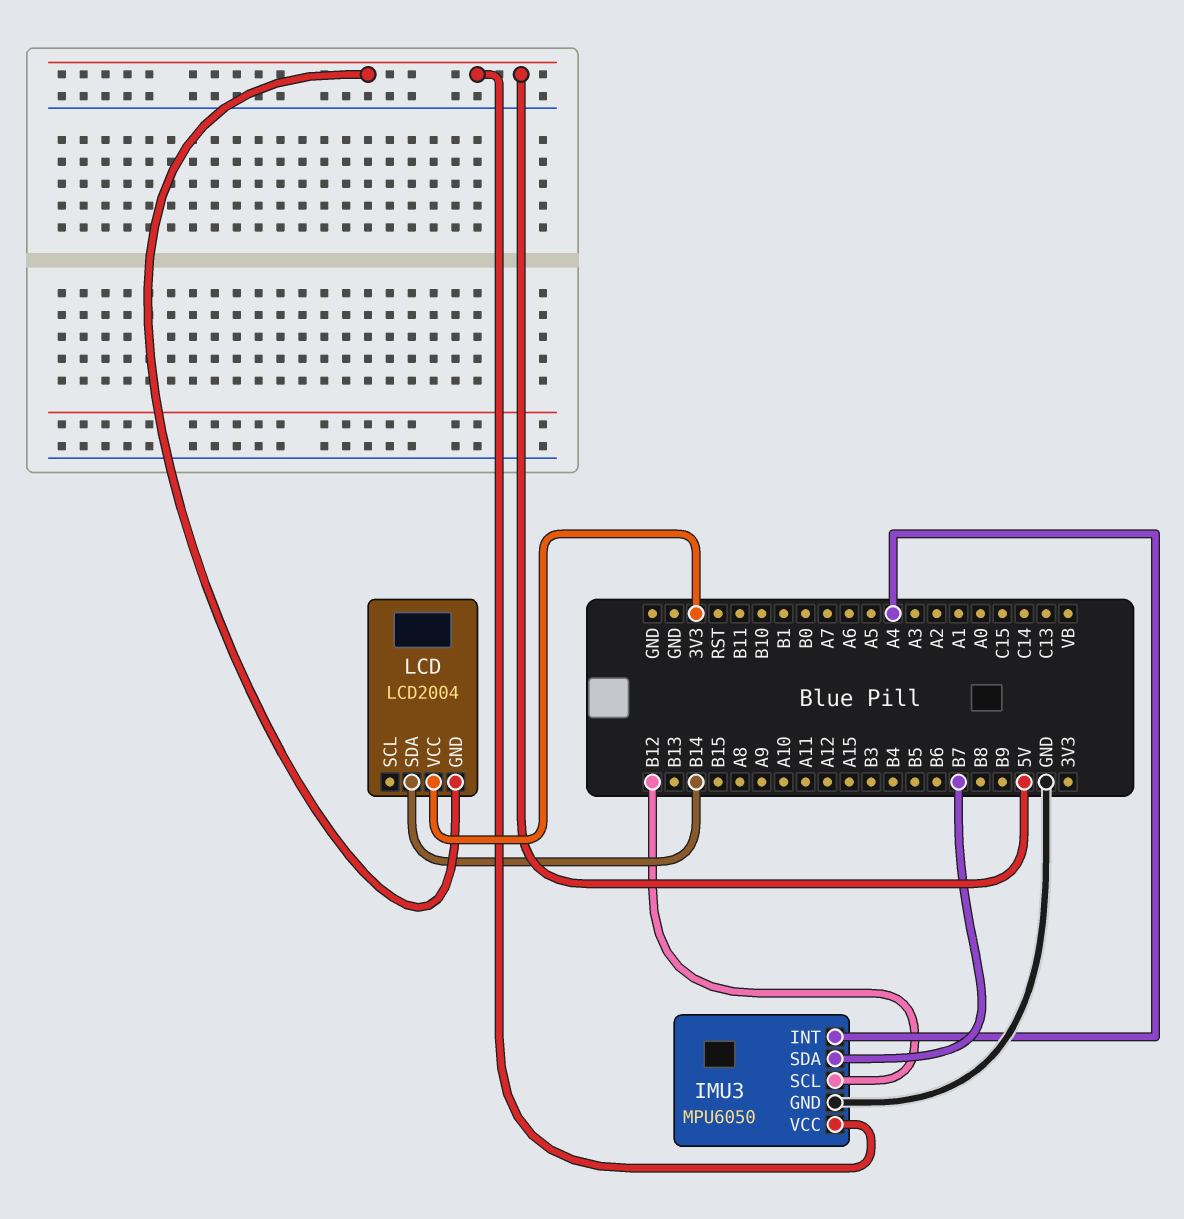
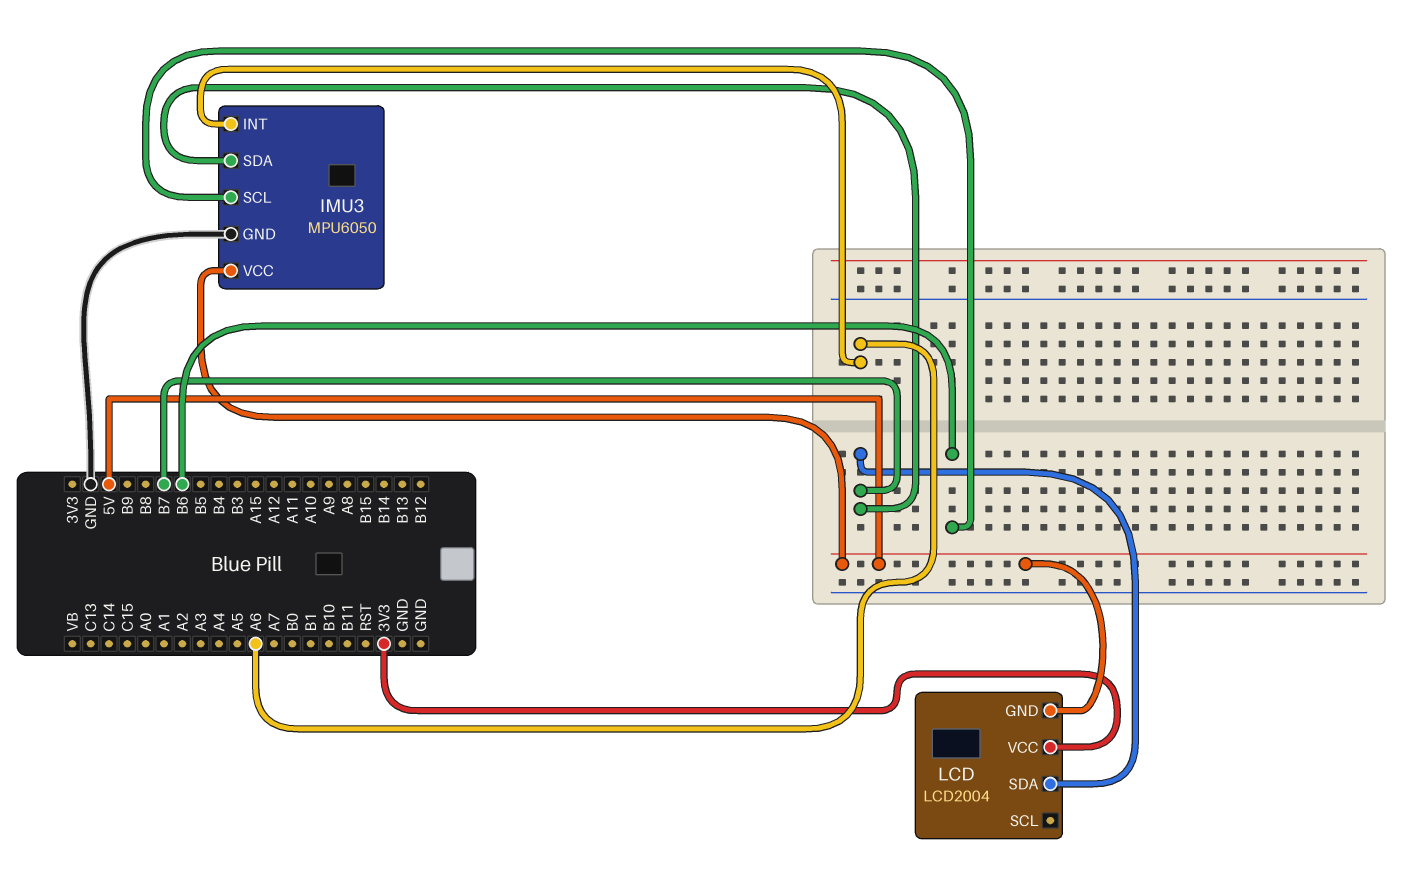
IMU3 pin INT: A4 -> A6
IMU3 pin SCL: B12 -> B6
LCD pin SDA: B14 -> B7

